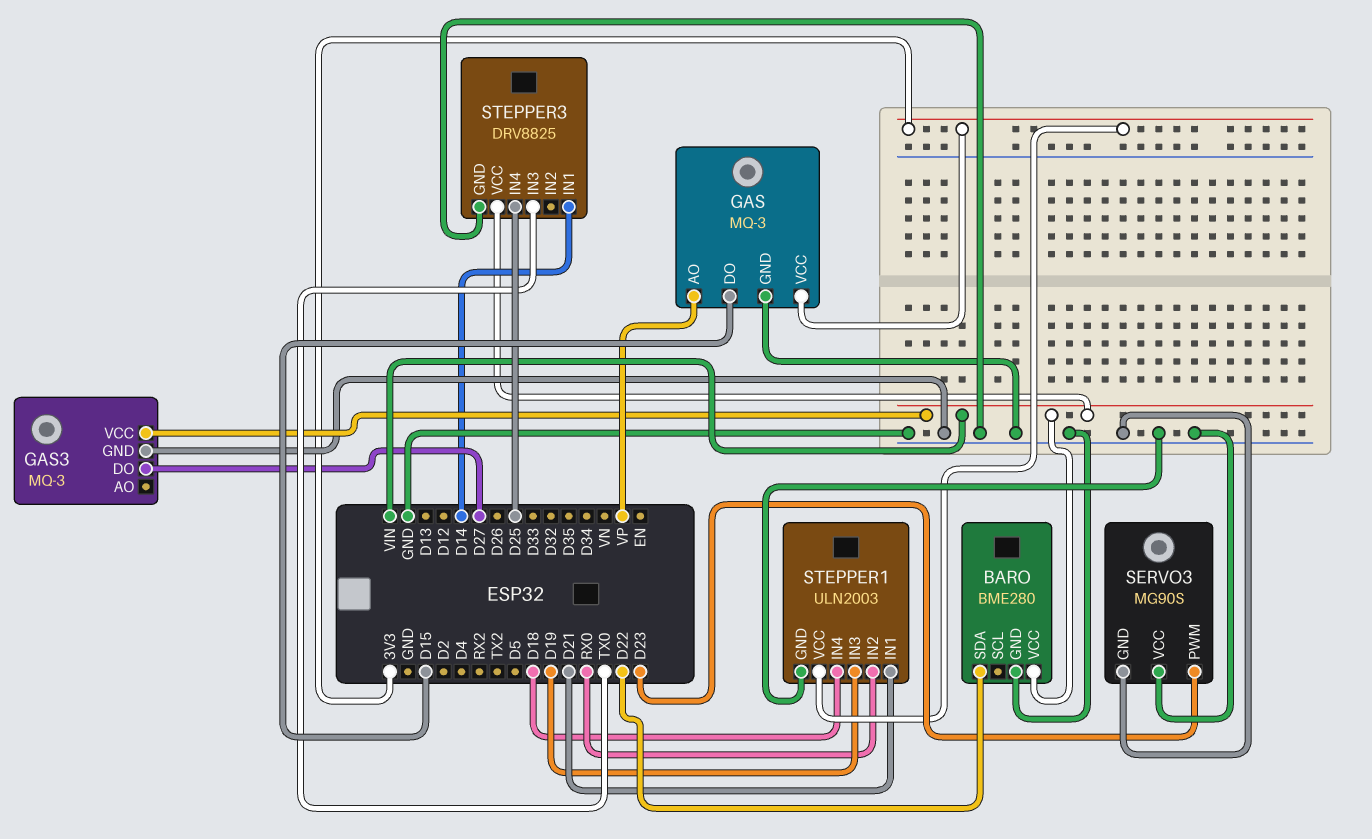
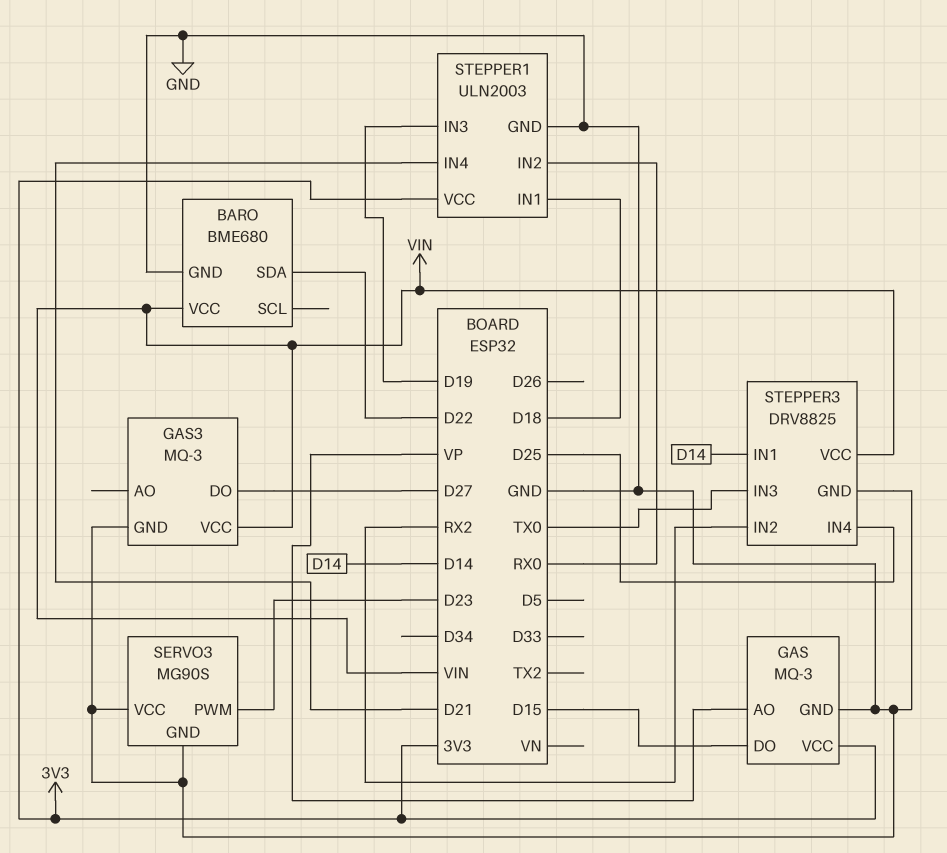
BARO: BME280 -> BME680
STEPPER1 pin IN1: D21 -> D18
STEPPER1 pin IN4: D18 -> D21
STEPPER3 pin IN2: none -> RX2

